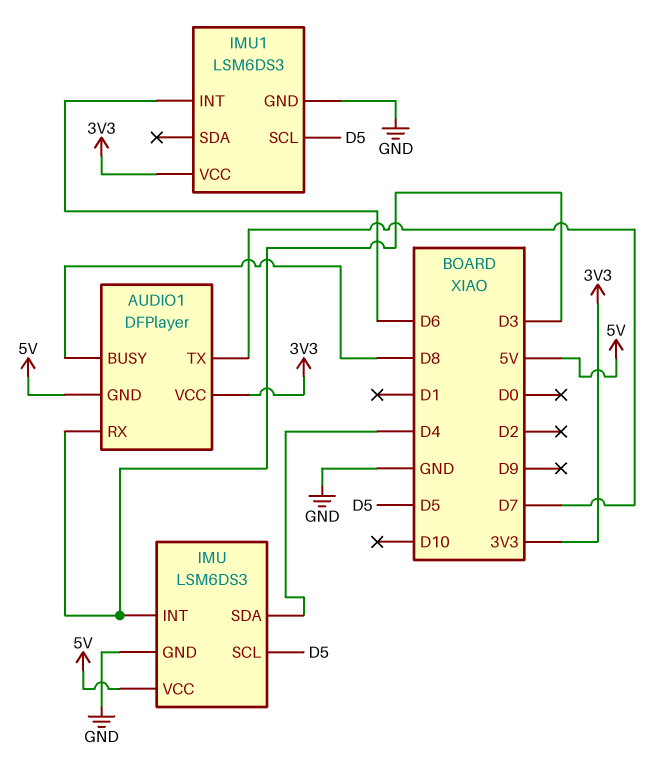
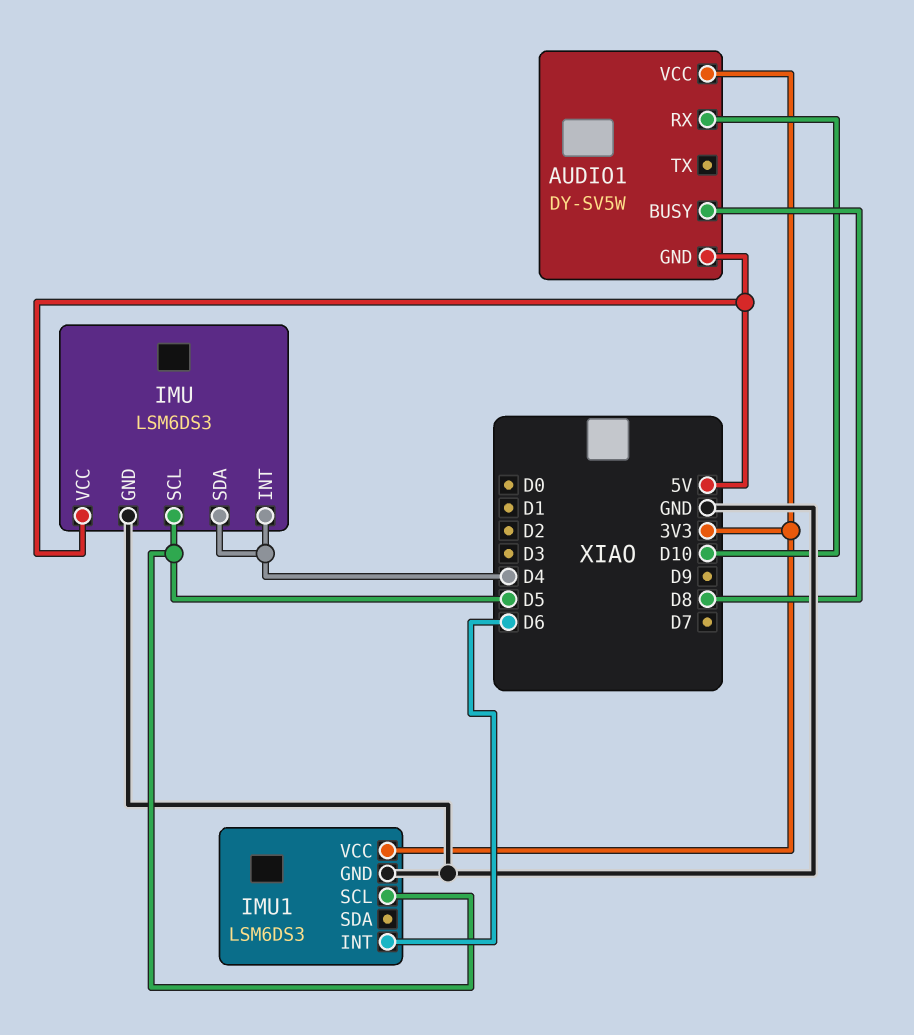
AUDIO1: DFPlayer -> DY-SV5W
AUDIO1 pin RX: D3 -> D10
AUDIO1 pin TX: D7 -> none
IMU pin INT: D3 -> D4

